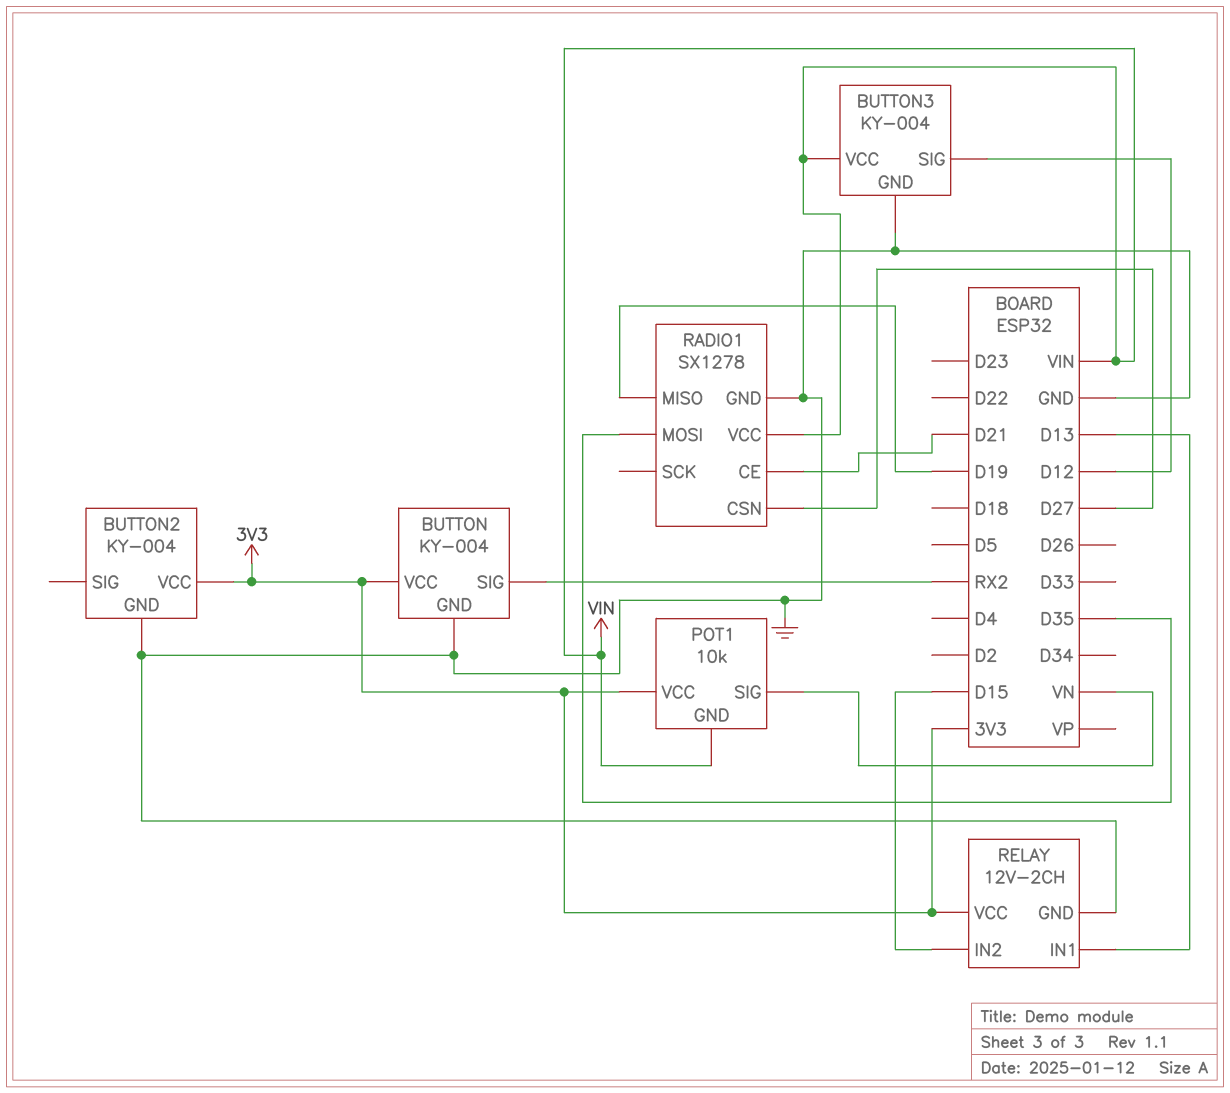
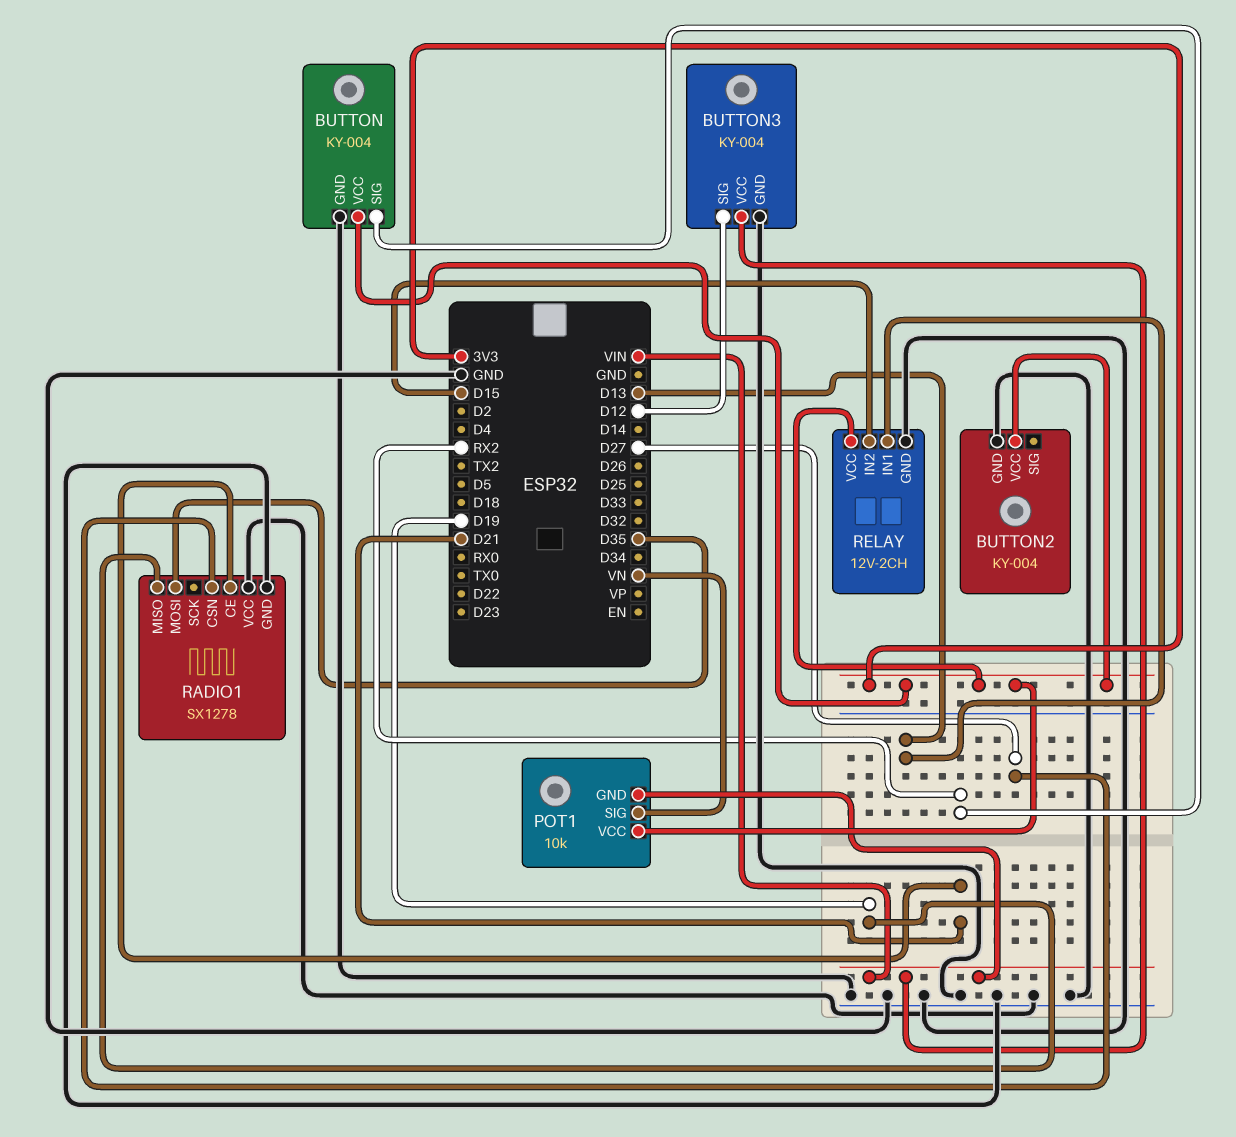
RADIO1 pin VCC: VIN -> GND

